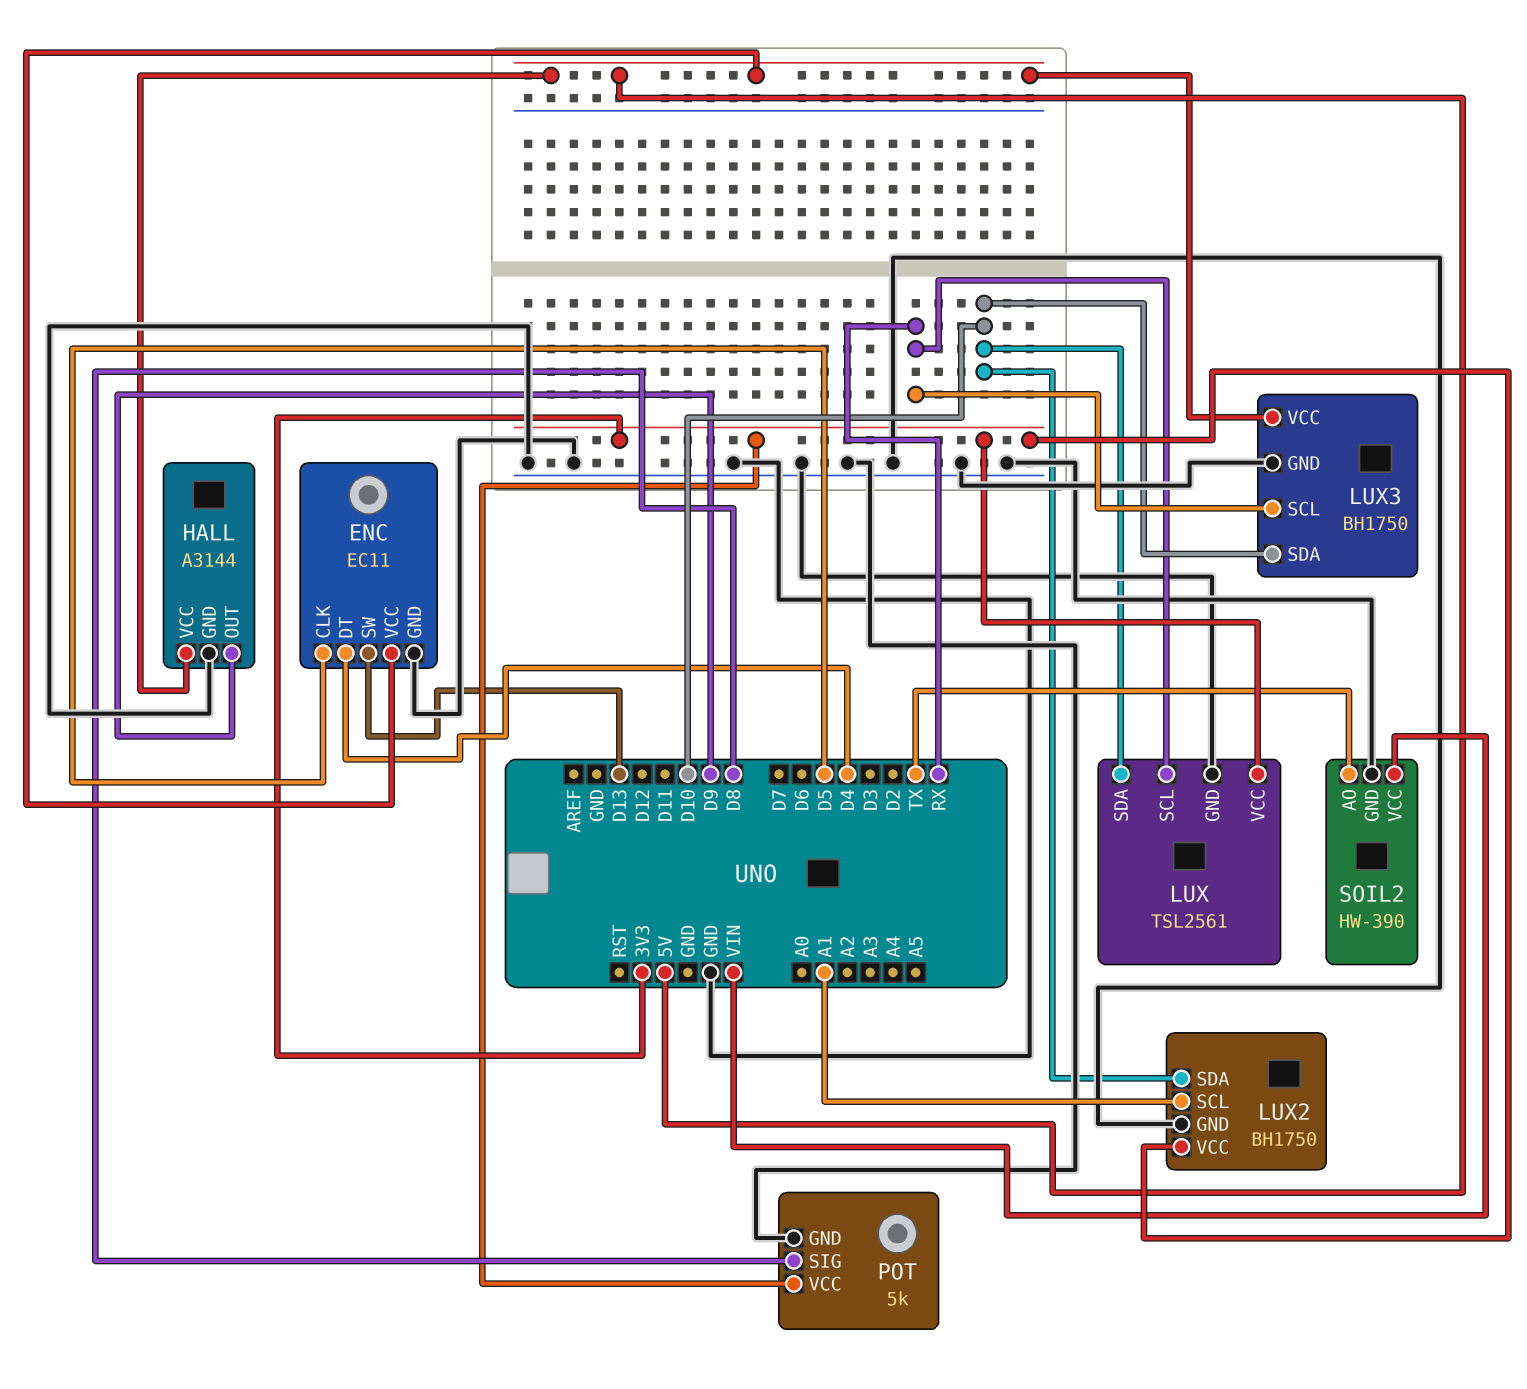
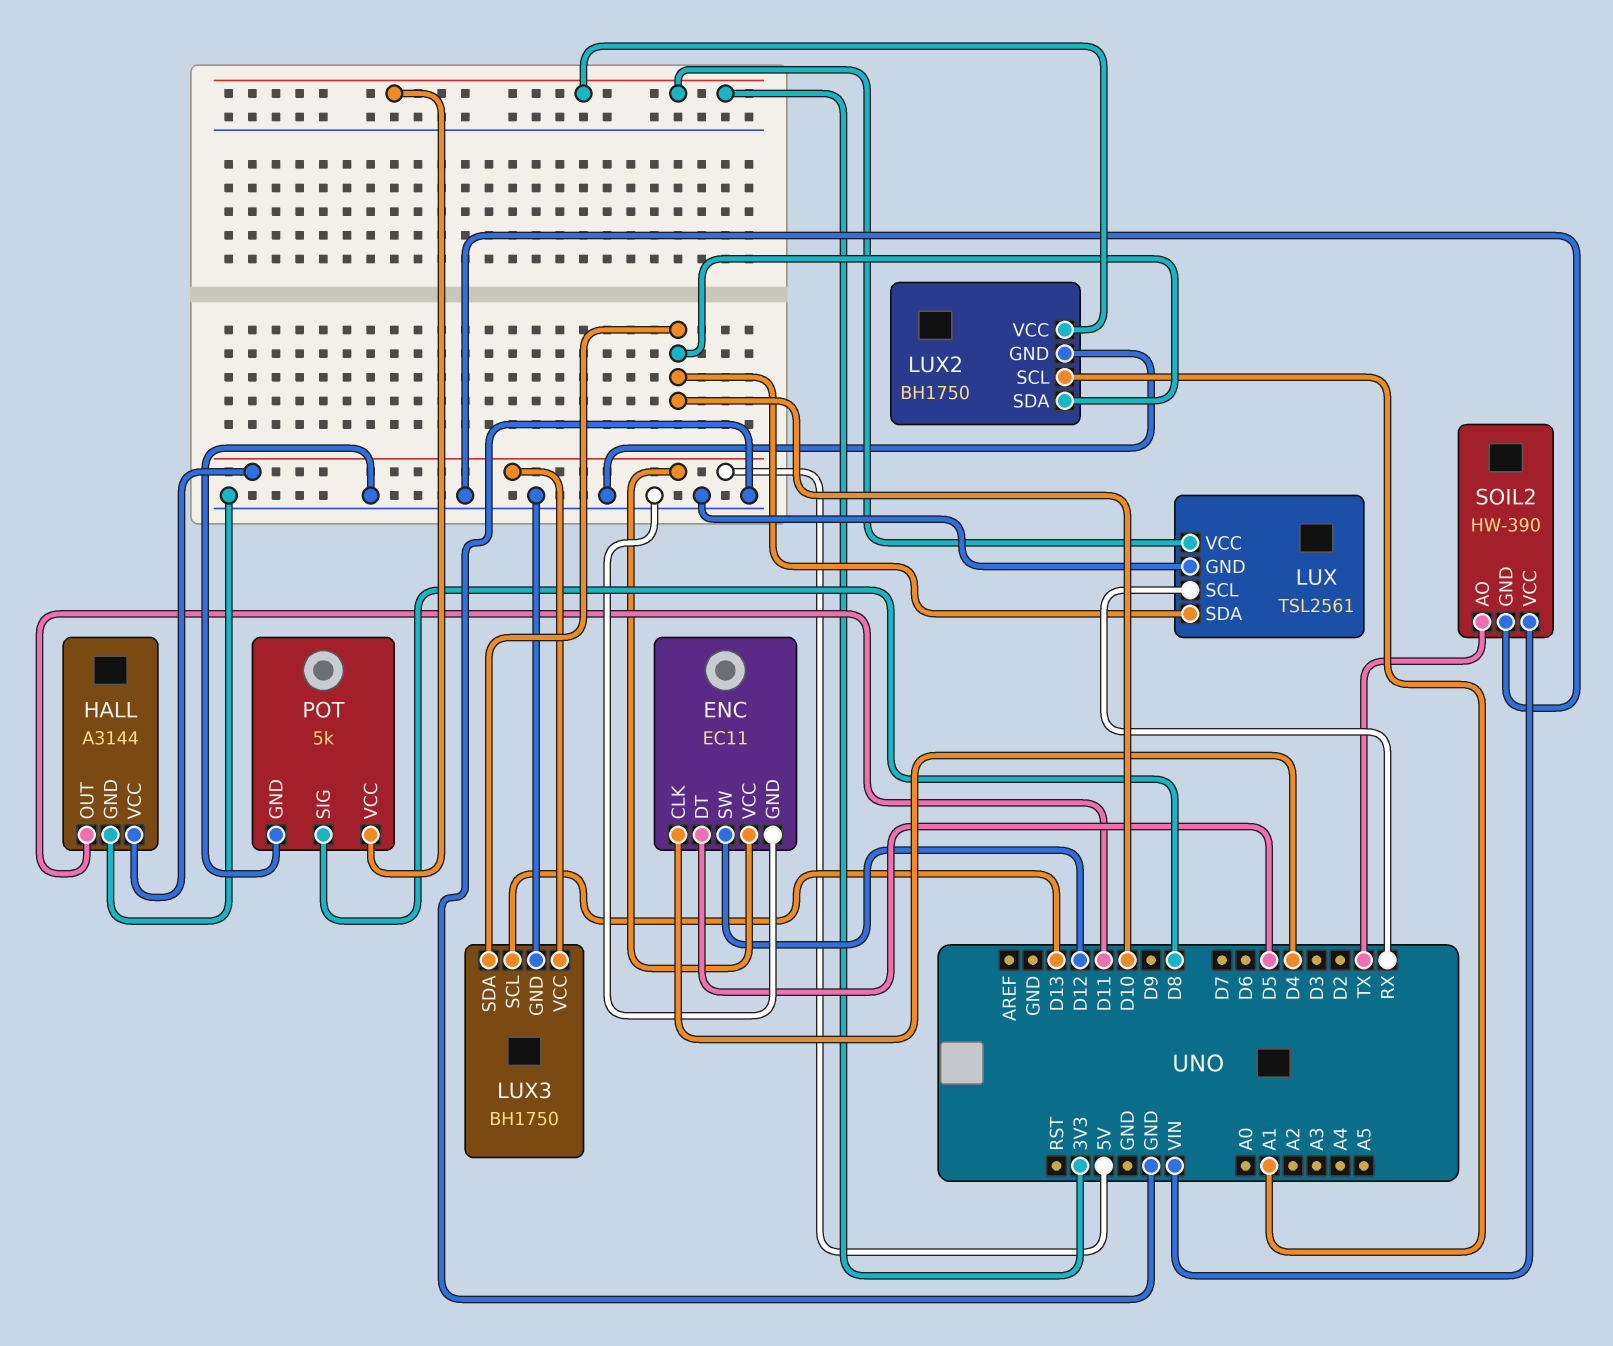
ENC pin CLK: D5 -> D4
ENC pin DT: D4 -> D5
ENC pin SW: D13 -> D12
HALL pin OUT: D9 -> D11
LUX3 pin SCL: RX -> D13

